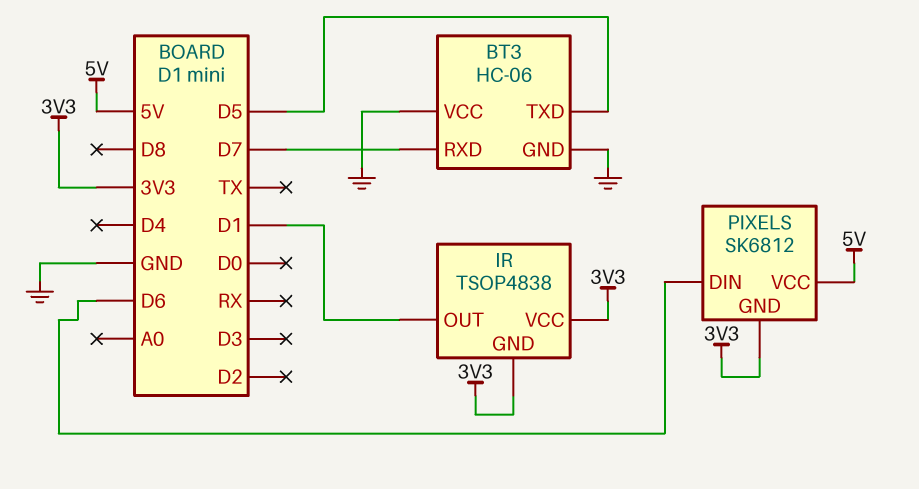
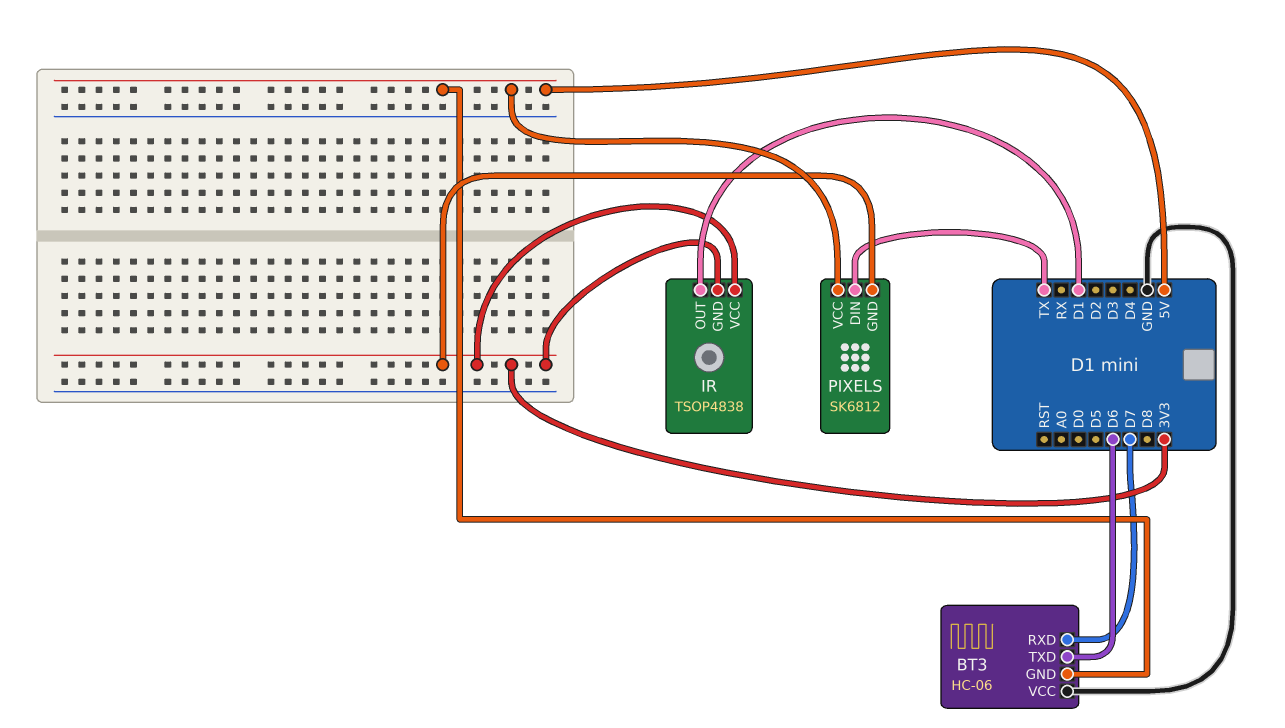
BT3 pin GND: GND -> 5V
BT3 pin TXD: D5 -> D6
PIXELS pin DIN: D6 -> TX

